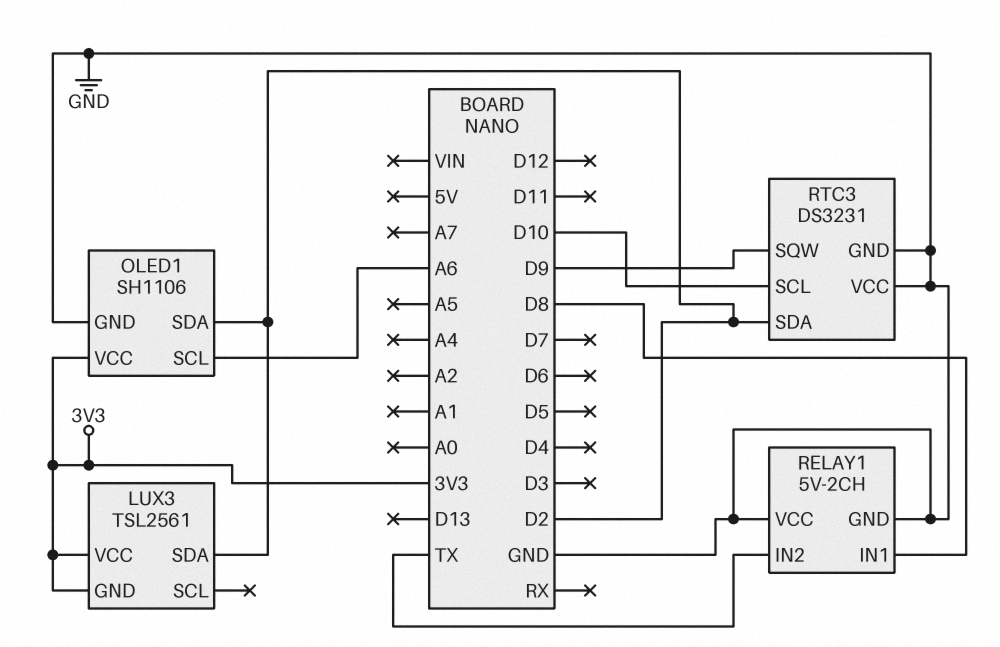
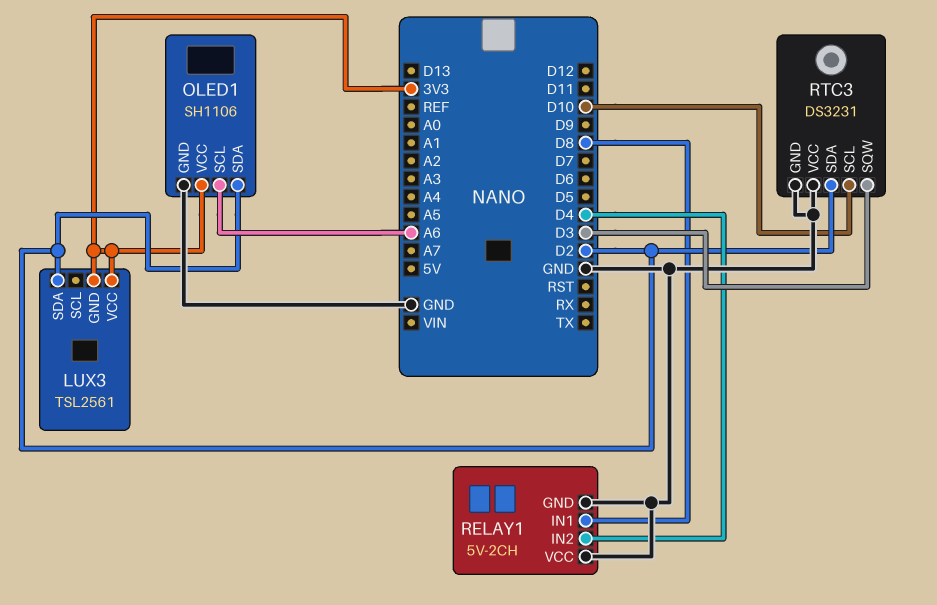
RELAY1 pin IN2: TX -> D4
RTC3 pin SQW: D9 -> D3

